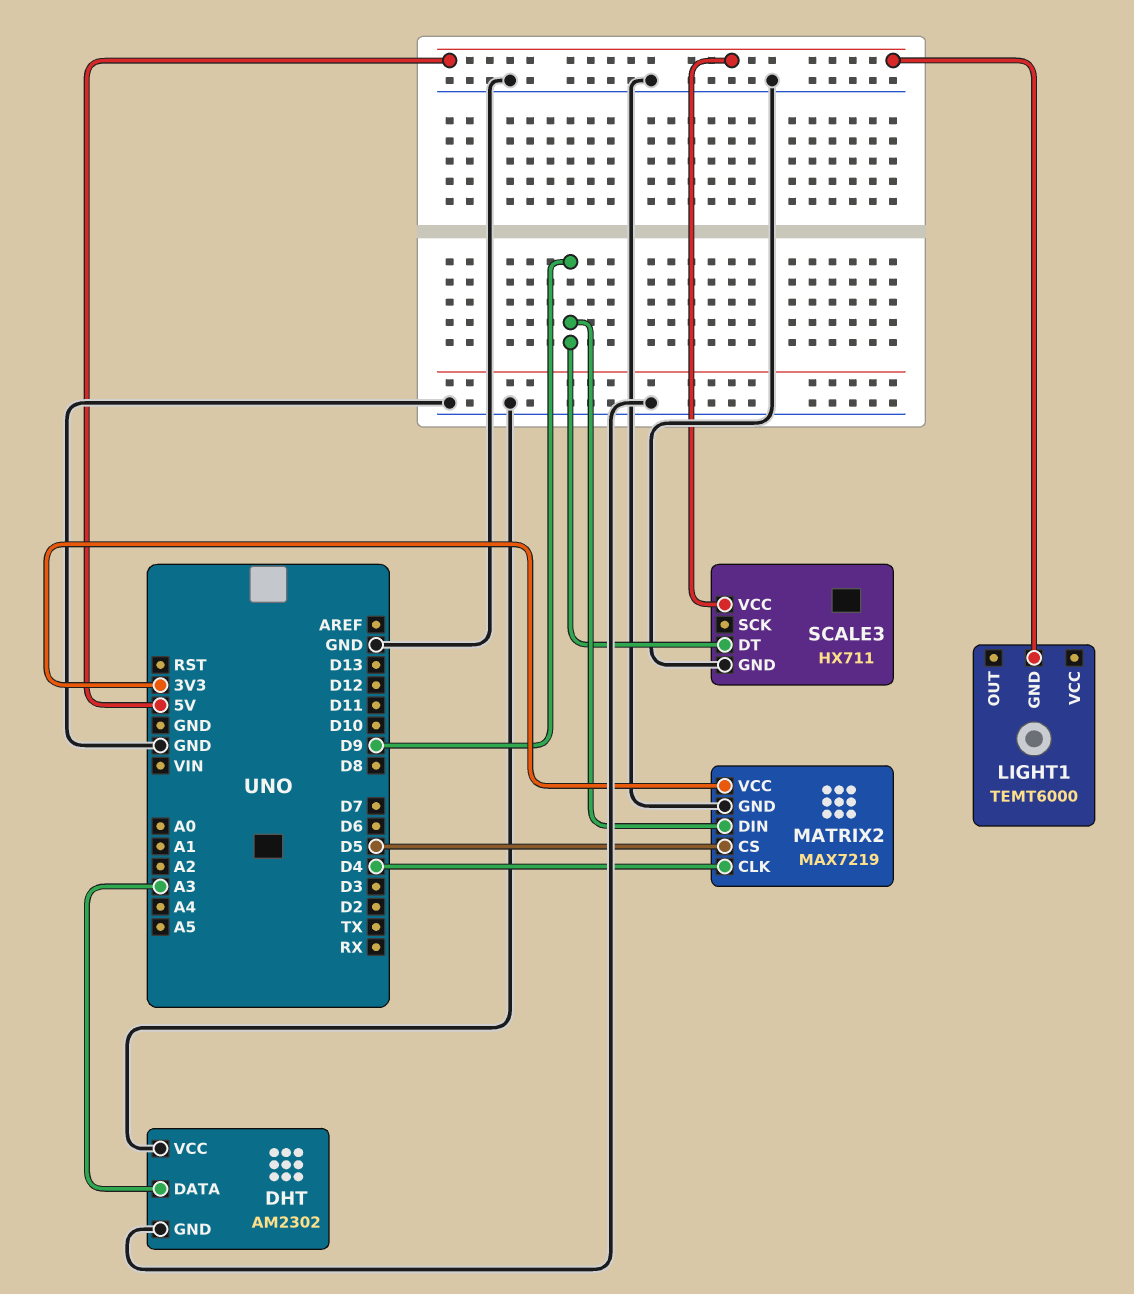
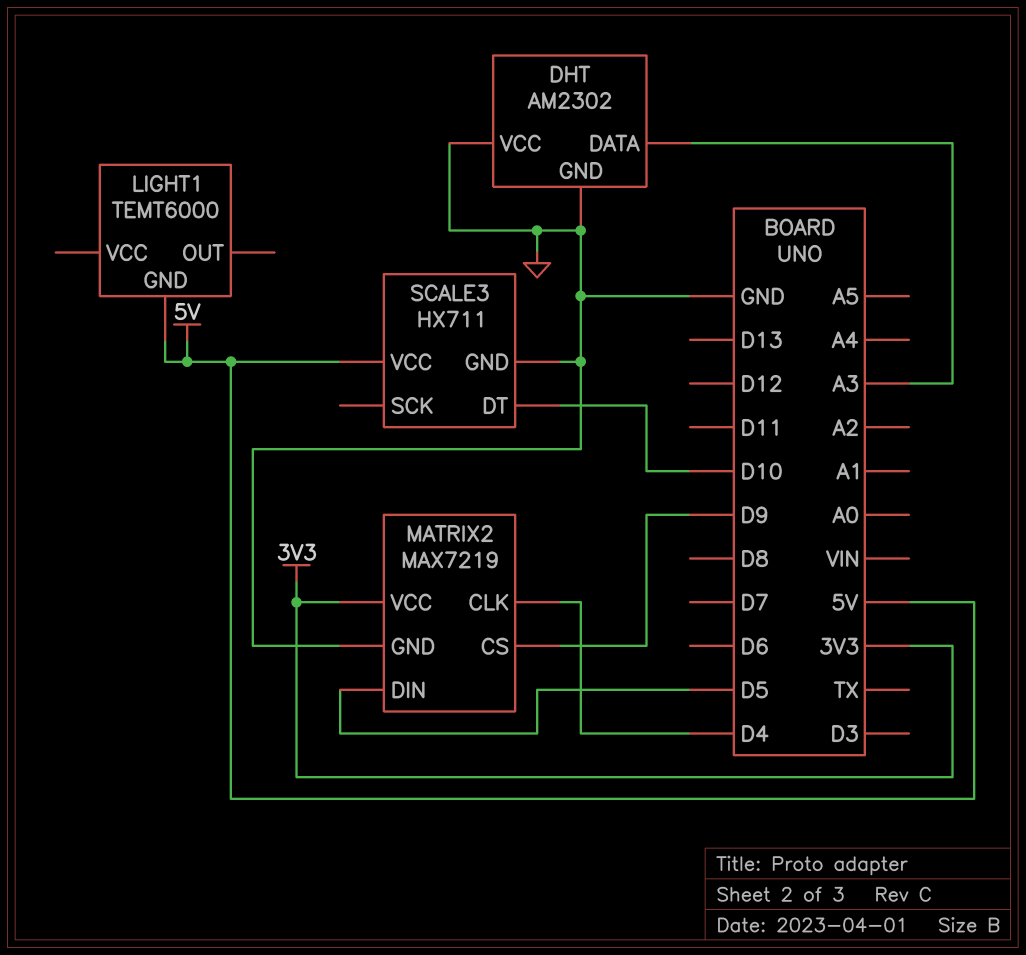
MATRIX2 pin CS: D5 -> D9
MATRIX2 pin DIN: D9 -> D5
SCALE3 pin DT: D9 -> D10

